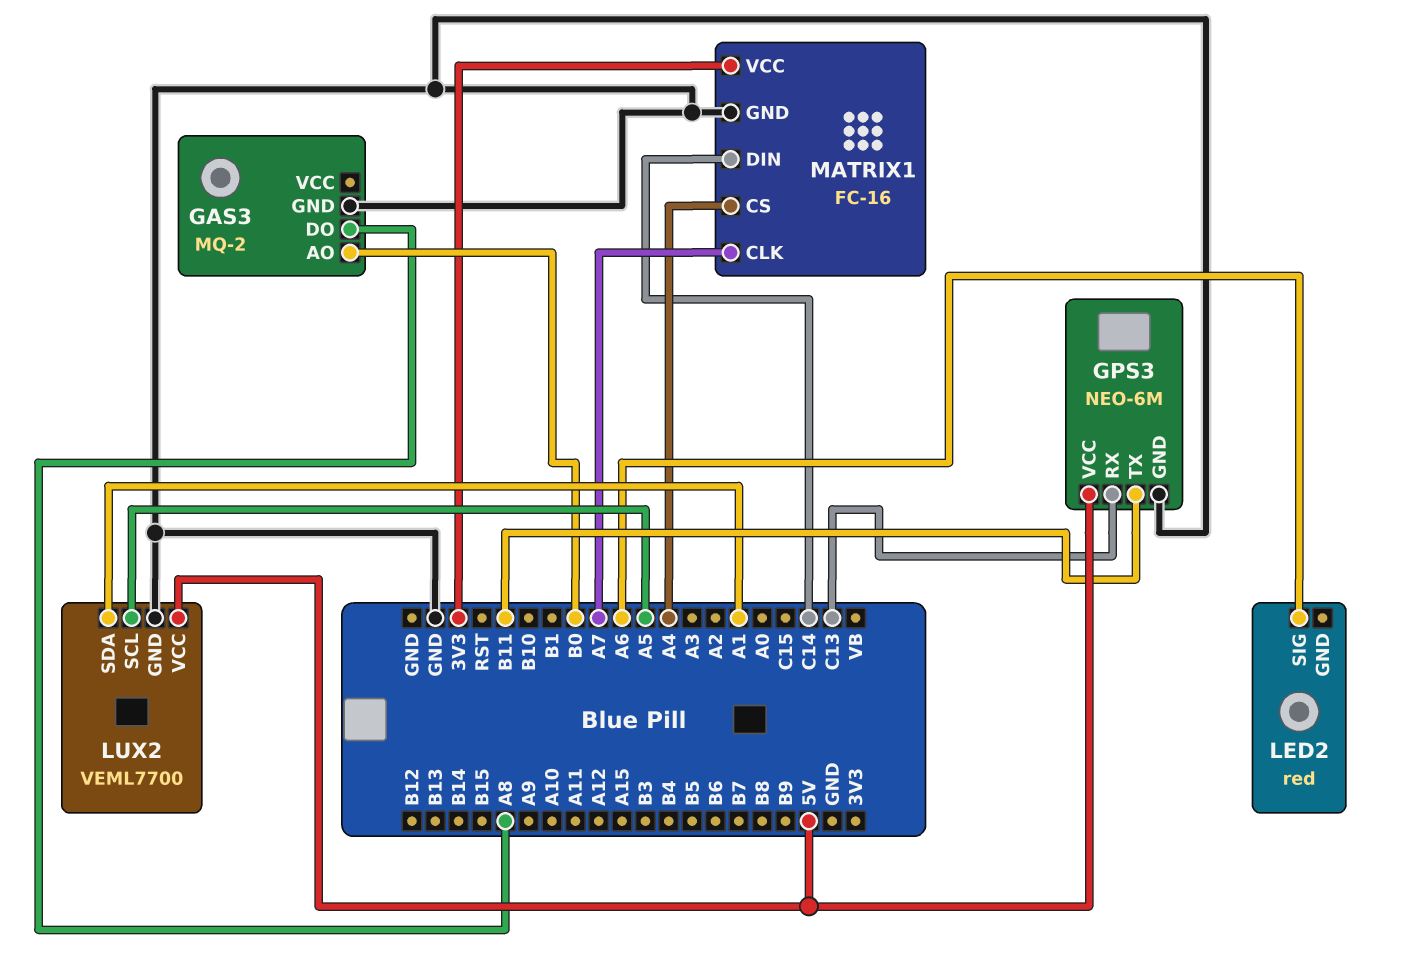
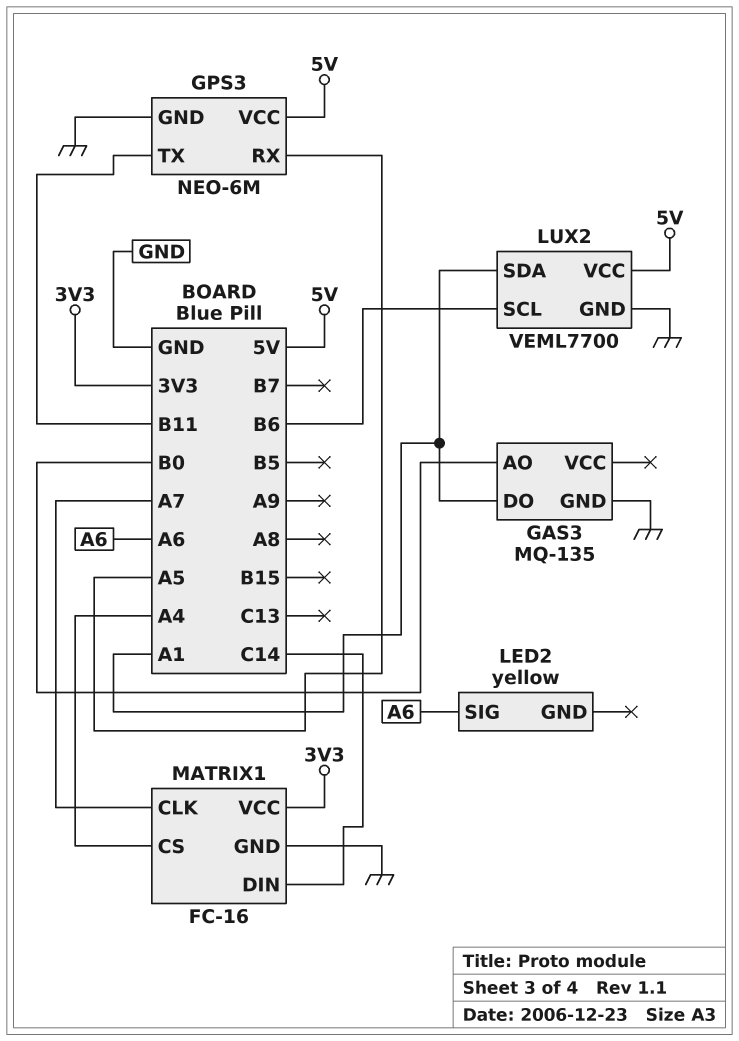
GAS3: MQ-2 -> MQ-135
GAS3 pin DO: A8 -> A1
GPS3 pin RX: C13 -> A5
LED2: red -> yellow
LUX2 pin SCL: A5 -> B6

